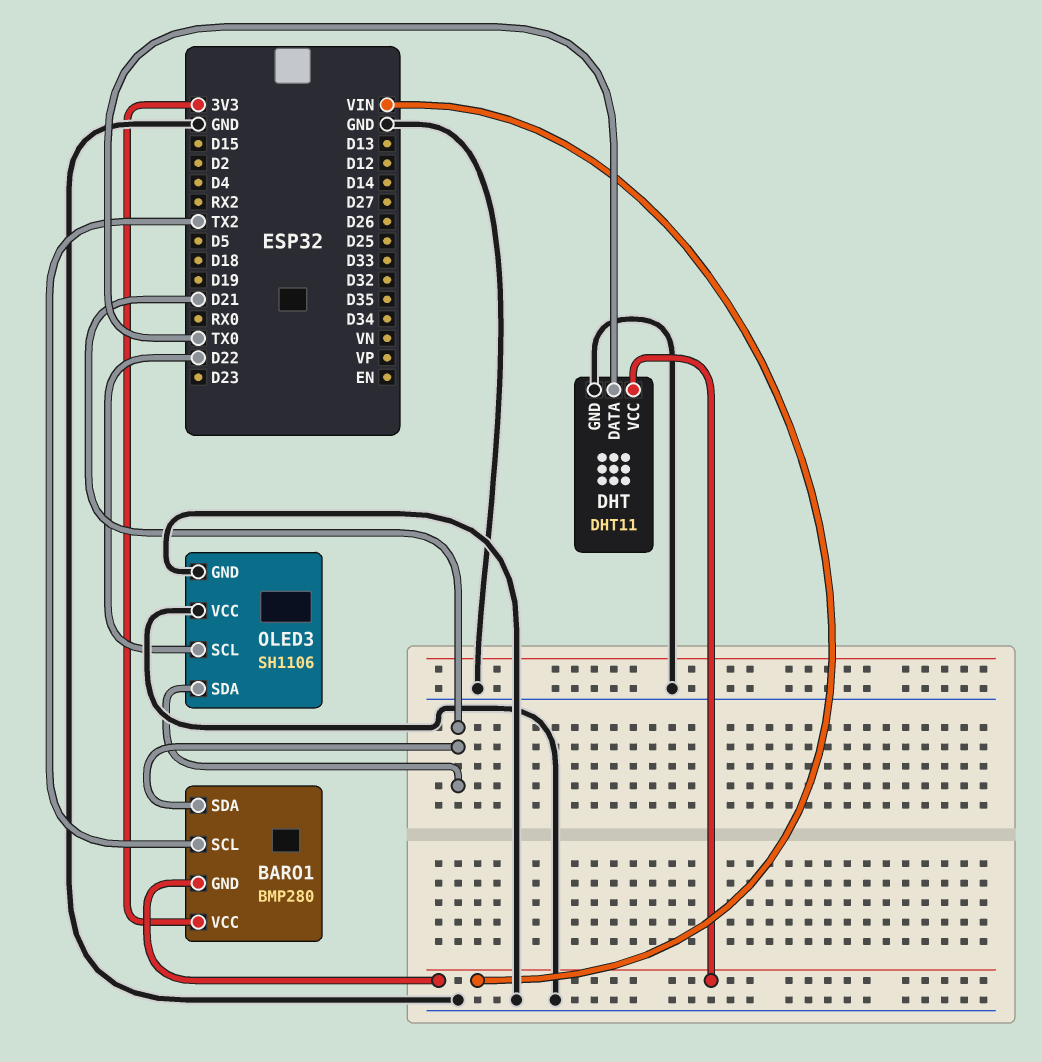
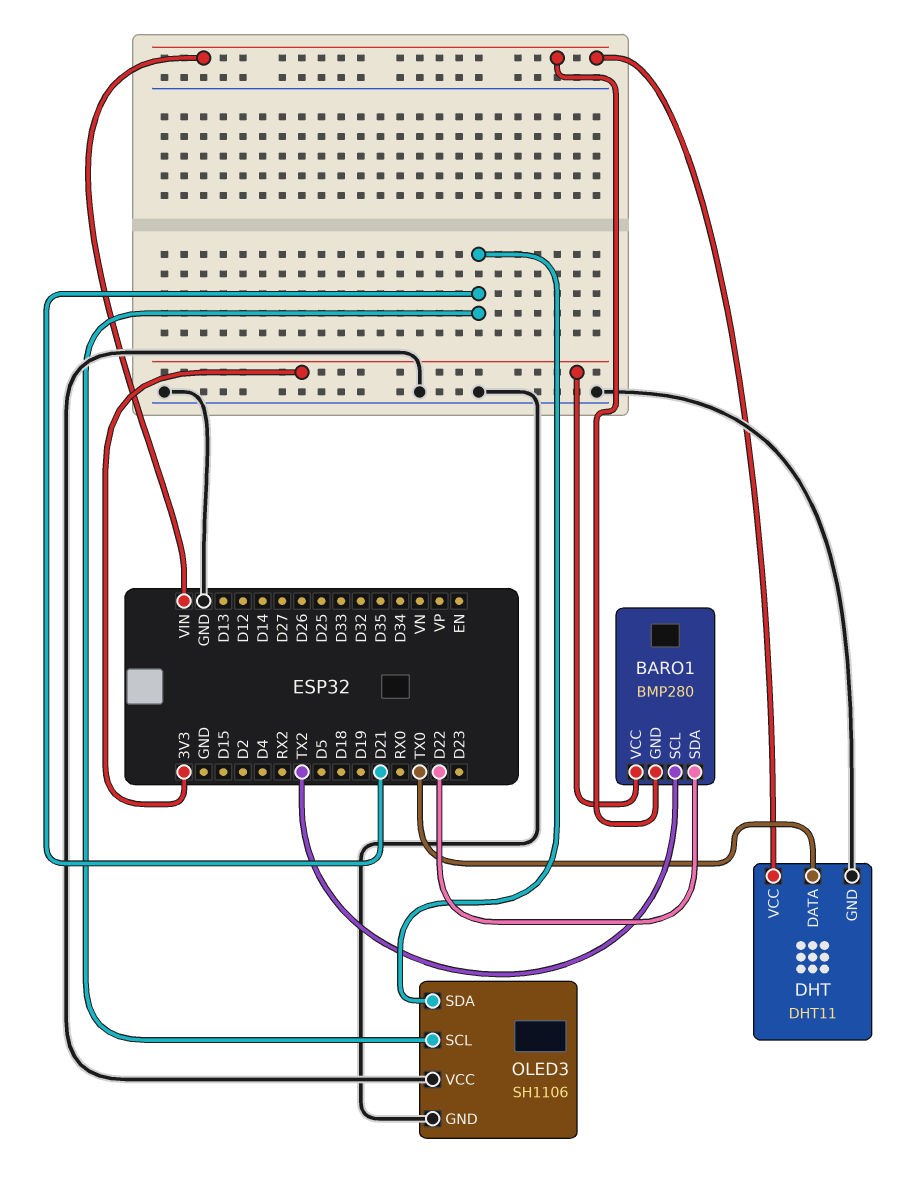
BARO1 pin SDA: D21 -> D22
OLED3 pin SCL: D22 -> D21

